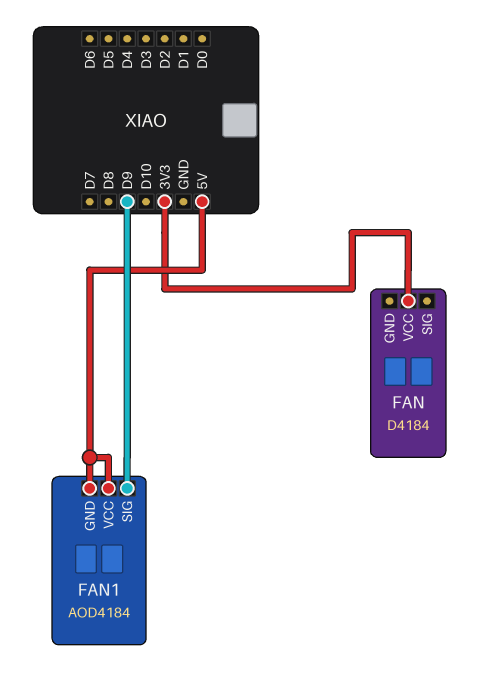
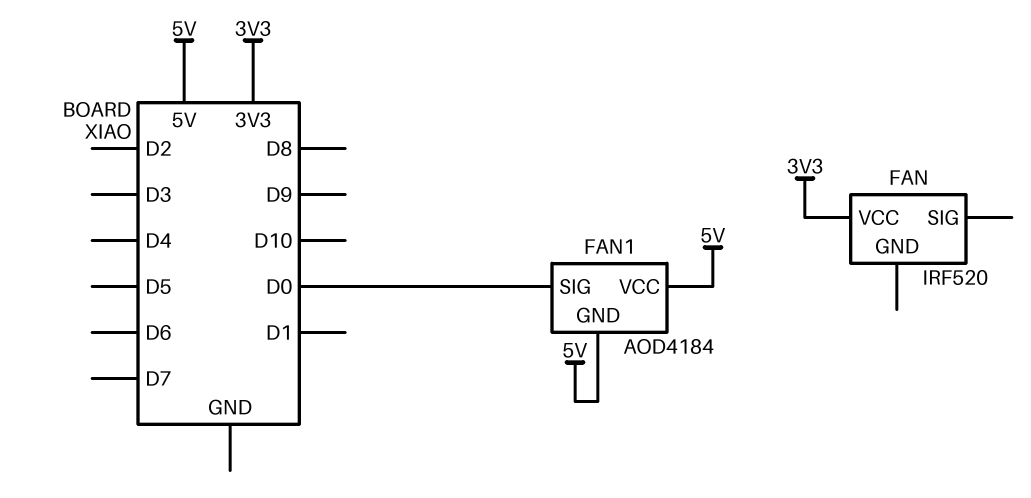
FAN: D4184 -> IRF520
FAN1 pin SIG: D9 -> D0

